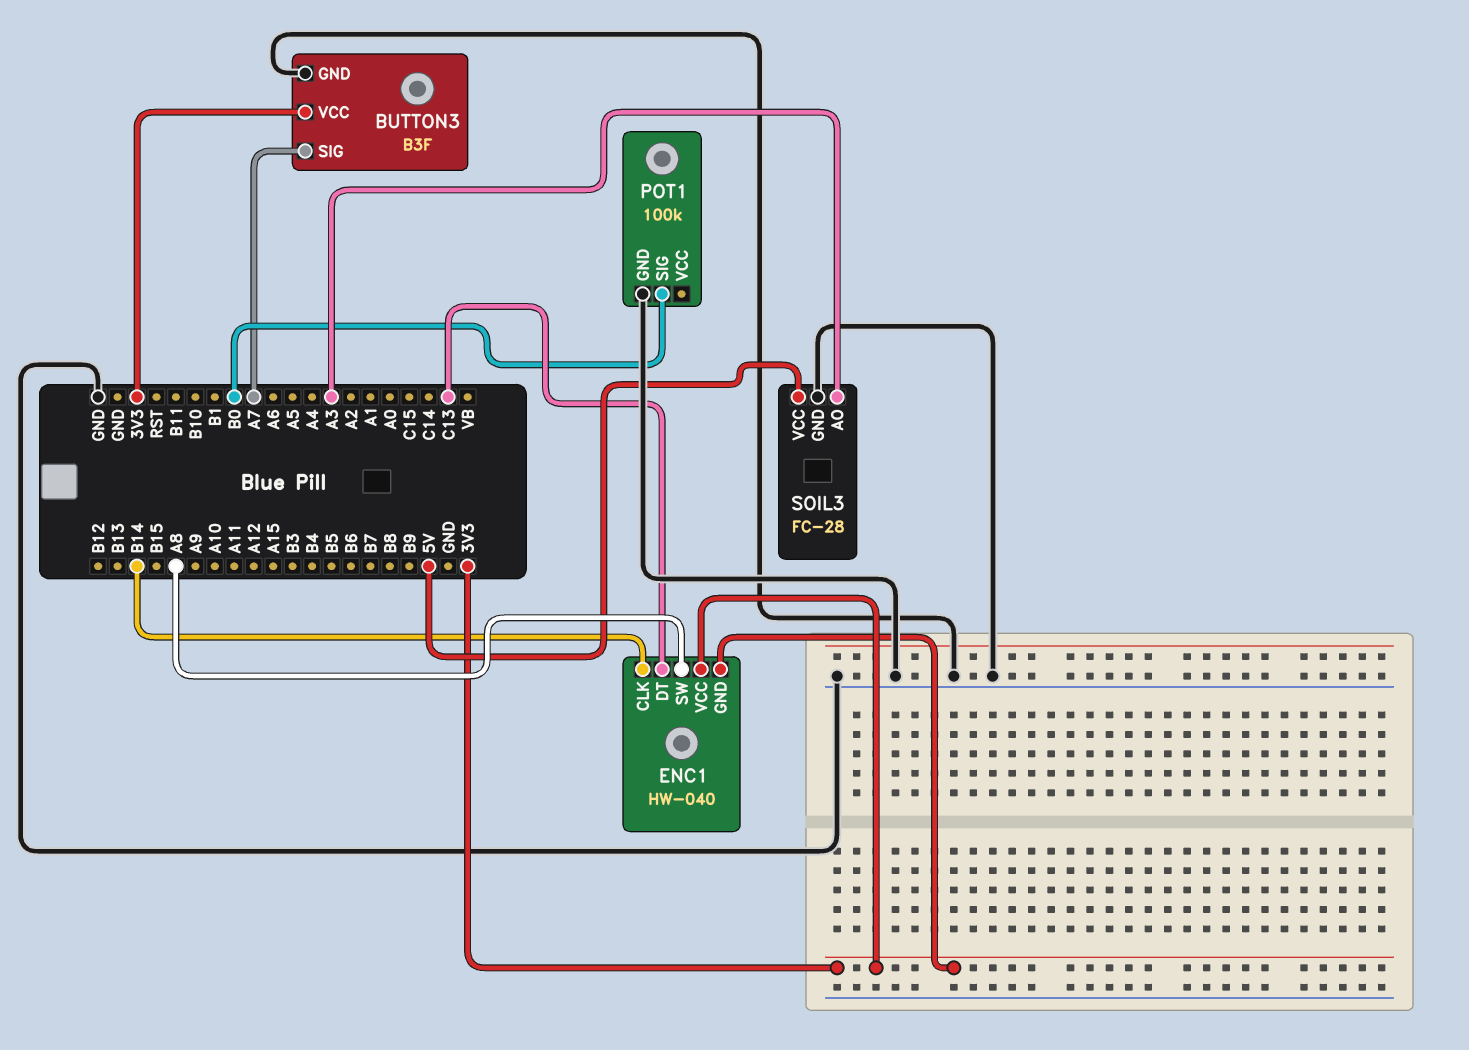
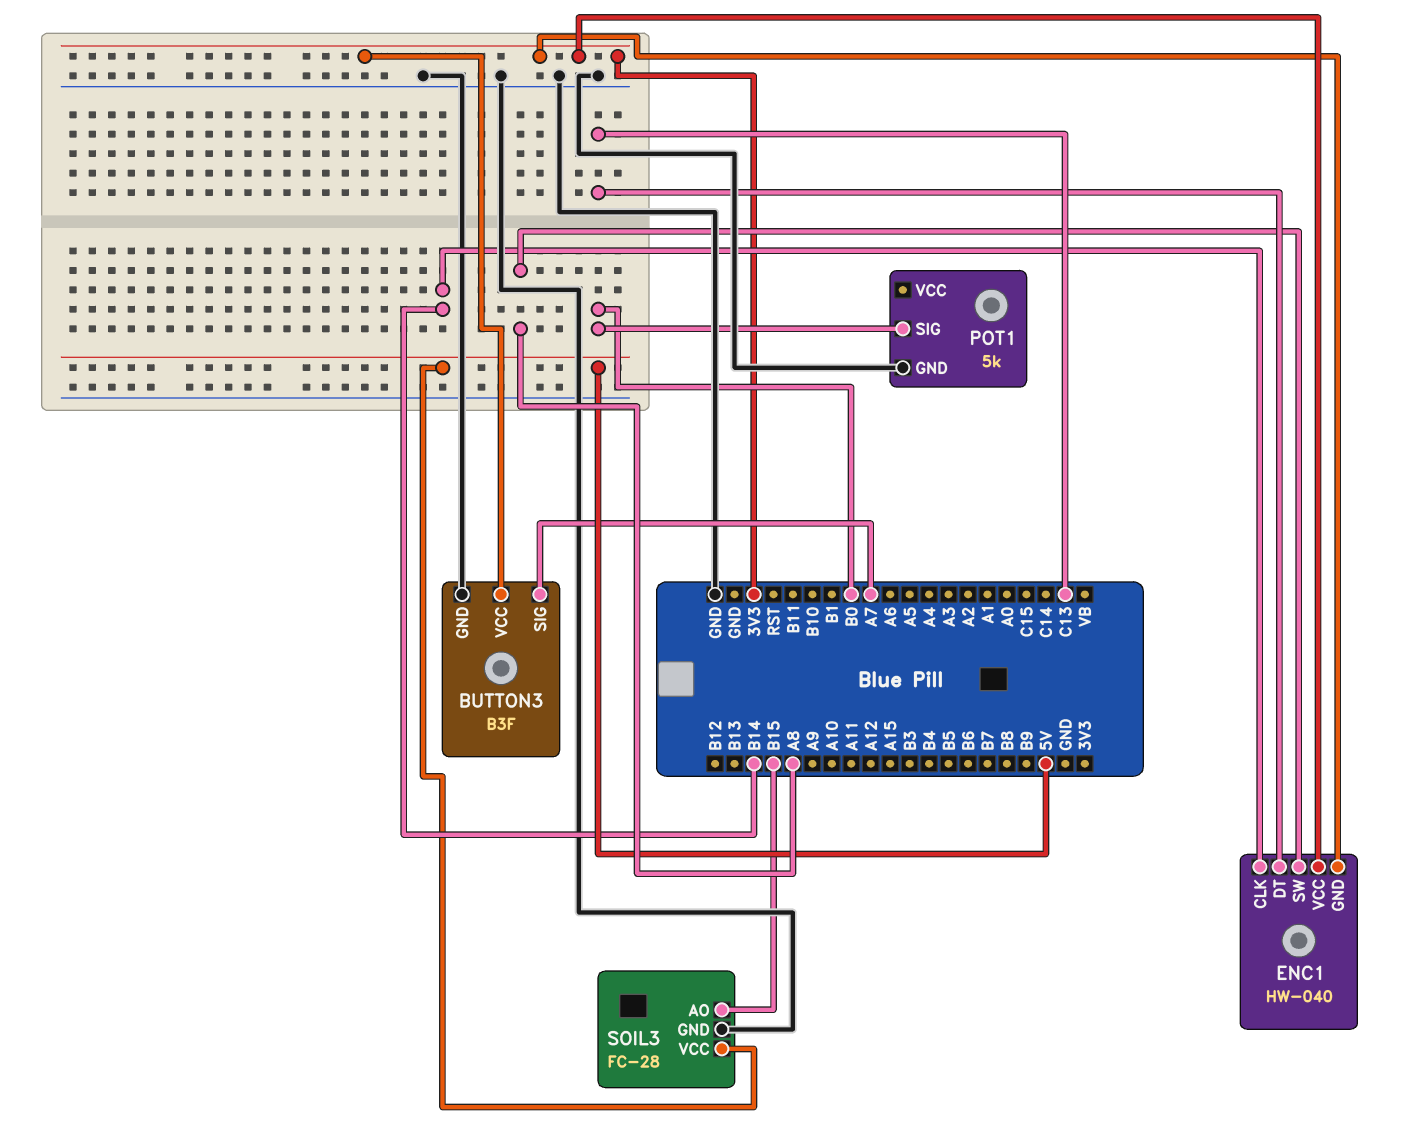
POT1: 100k -> 5k
SOIL3 pin AO: A3 -> B15

